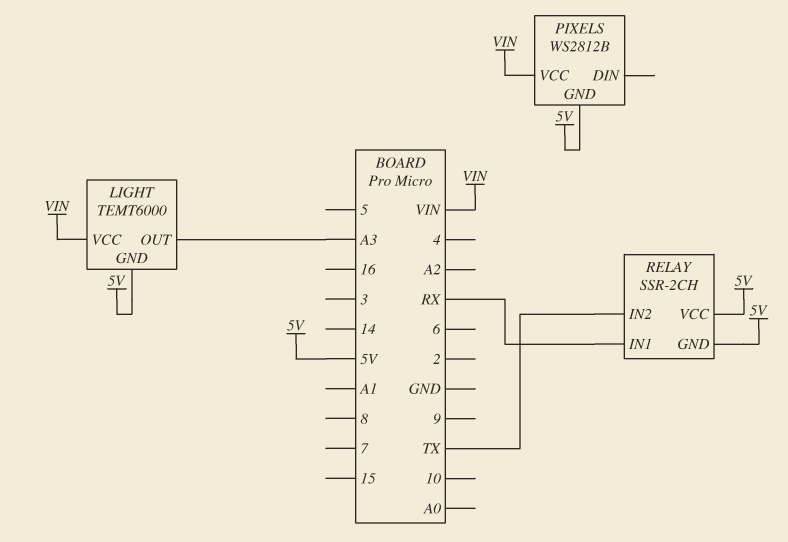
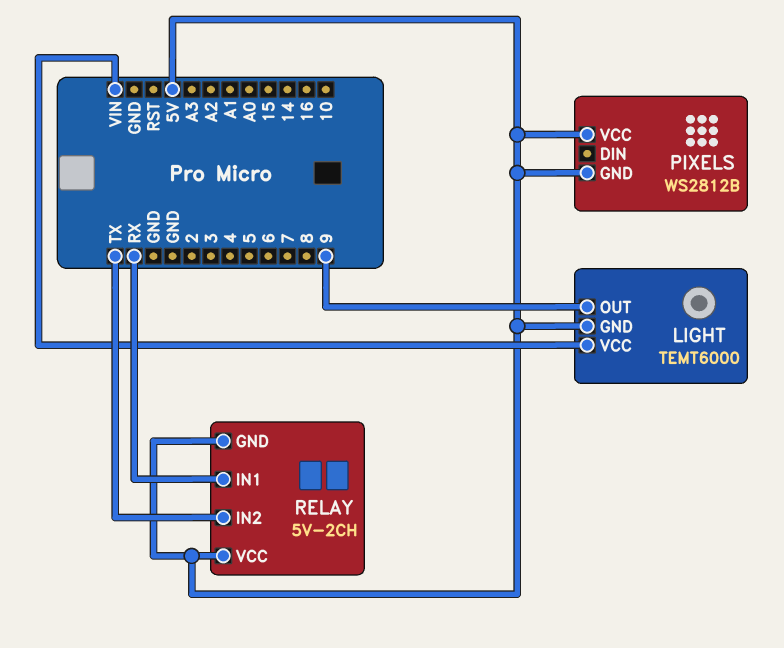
LIGHT pin OUT: A3 -> 9
PIXELS pin VCC: VIN -> 5V
RELAY: SSR-2CH -> 5V-2CH

